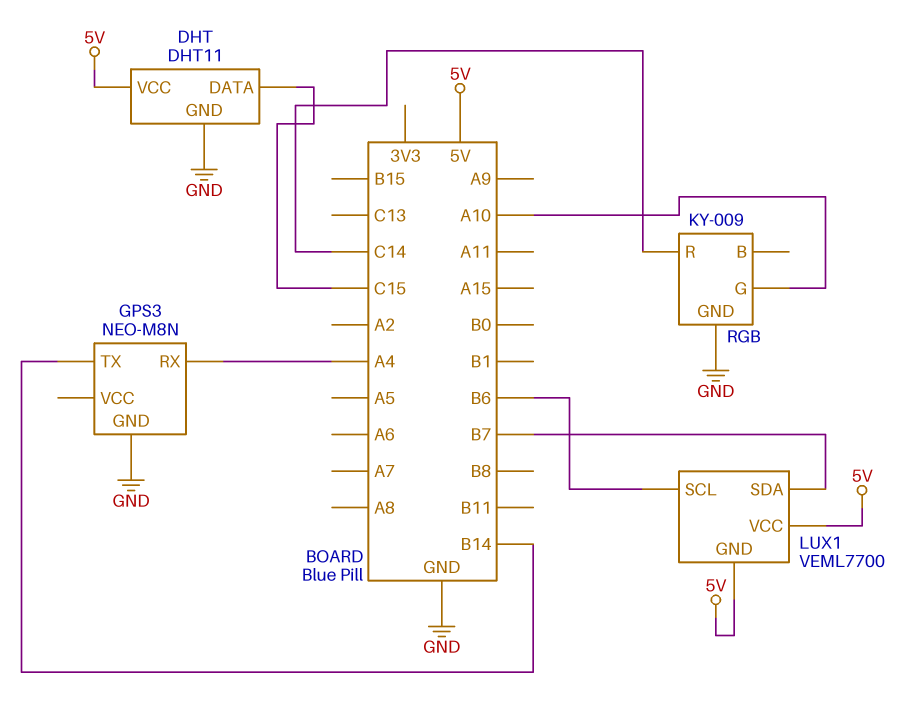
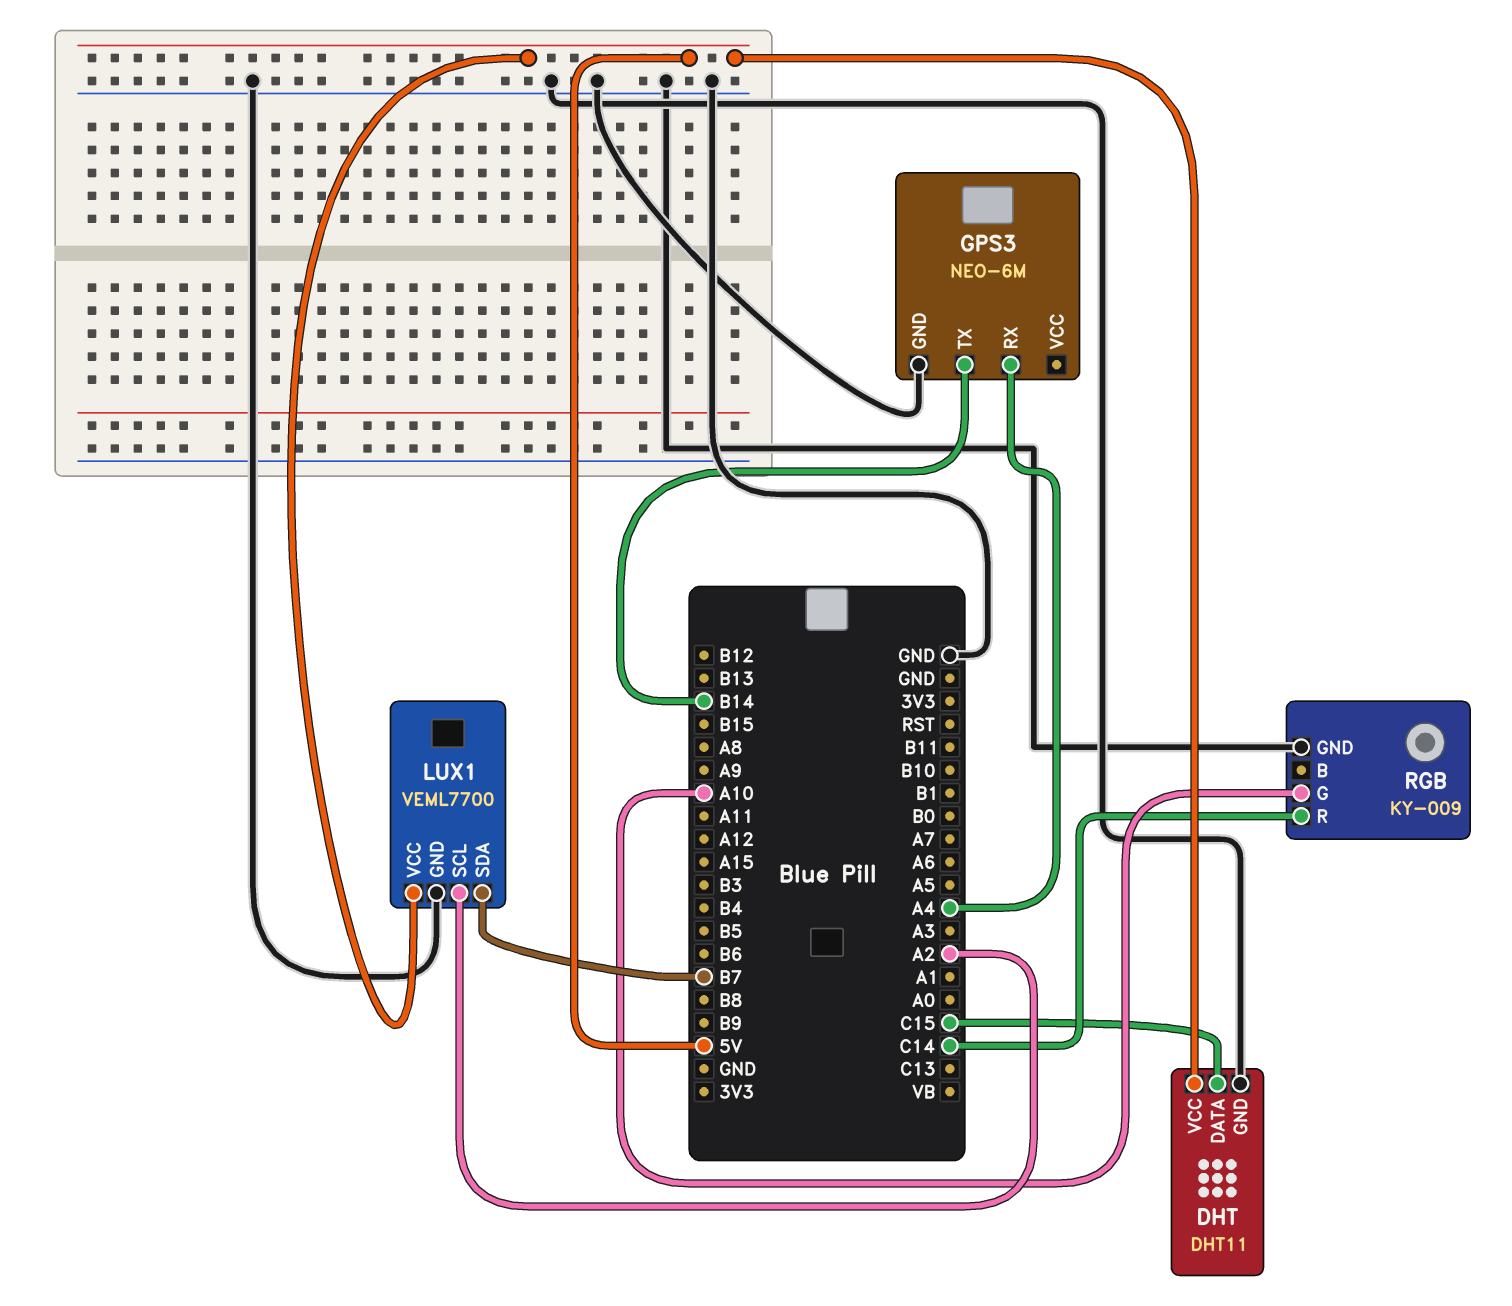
GPS3: NEO-M8N -> NEO-6M
LUX1 pin GND: 5V -> GND
LUX1 pin SCL: B6 -> A2

